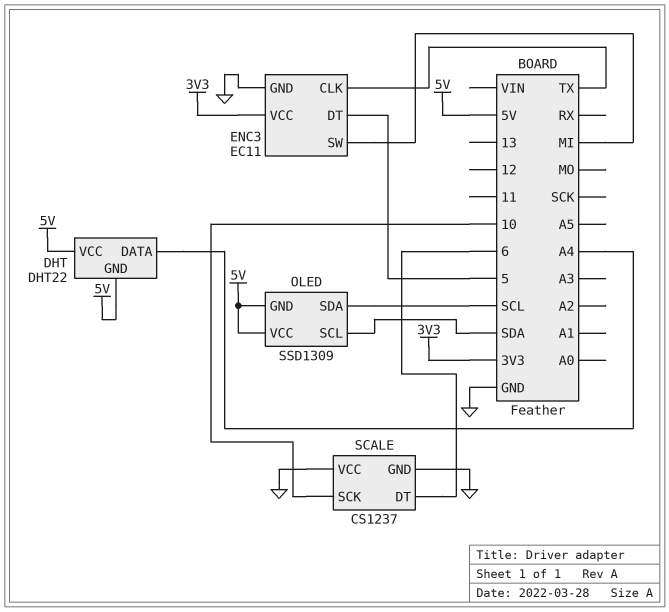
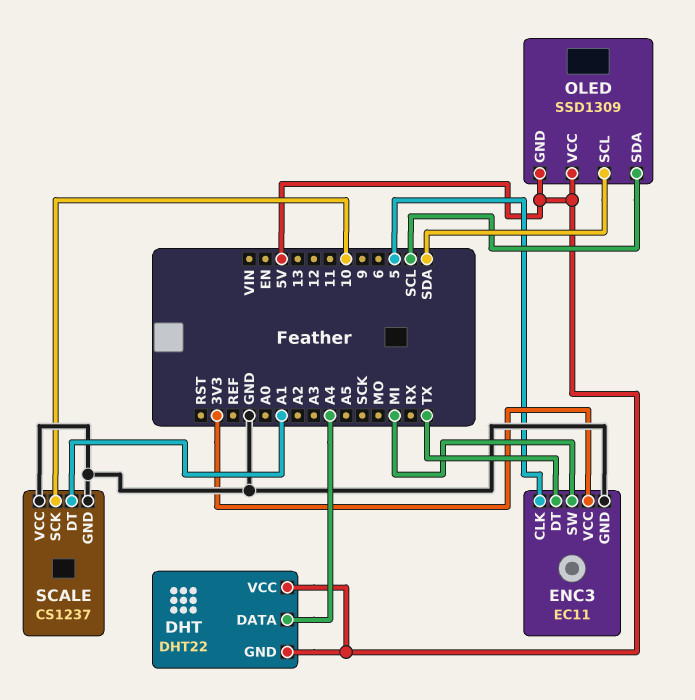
ENC3 pin CLK: TX -> 5
ENC3 pin DT: 5 -> TX
SCALE pin DT: 6 -> A1

